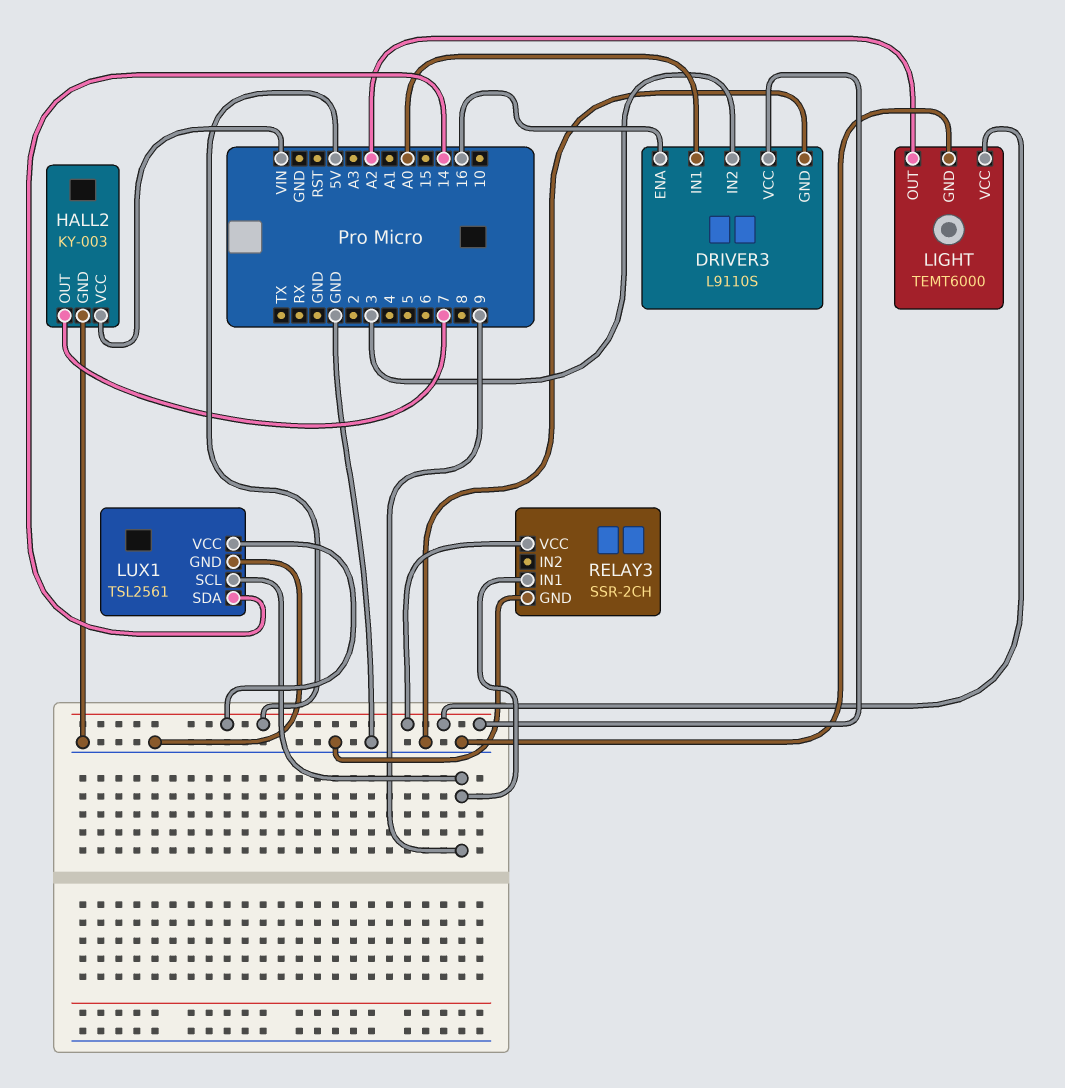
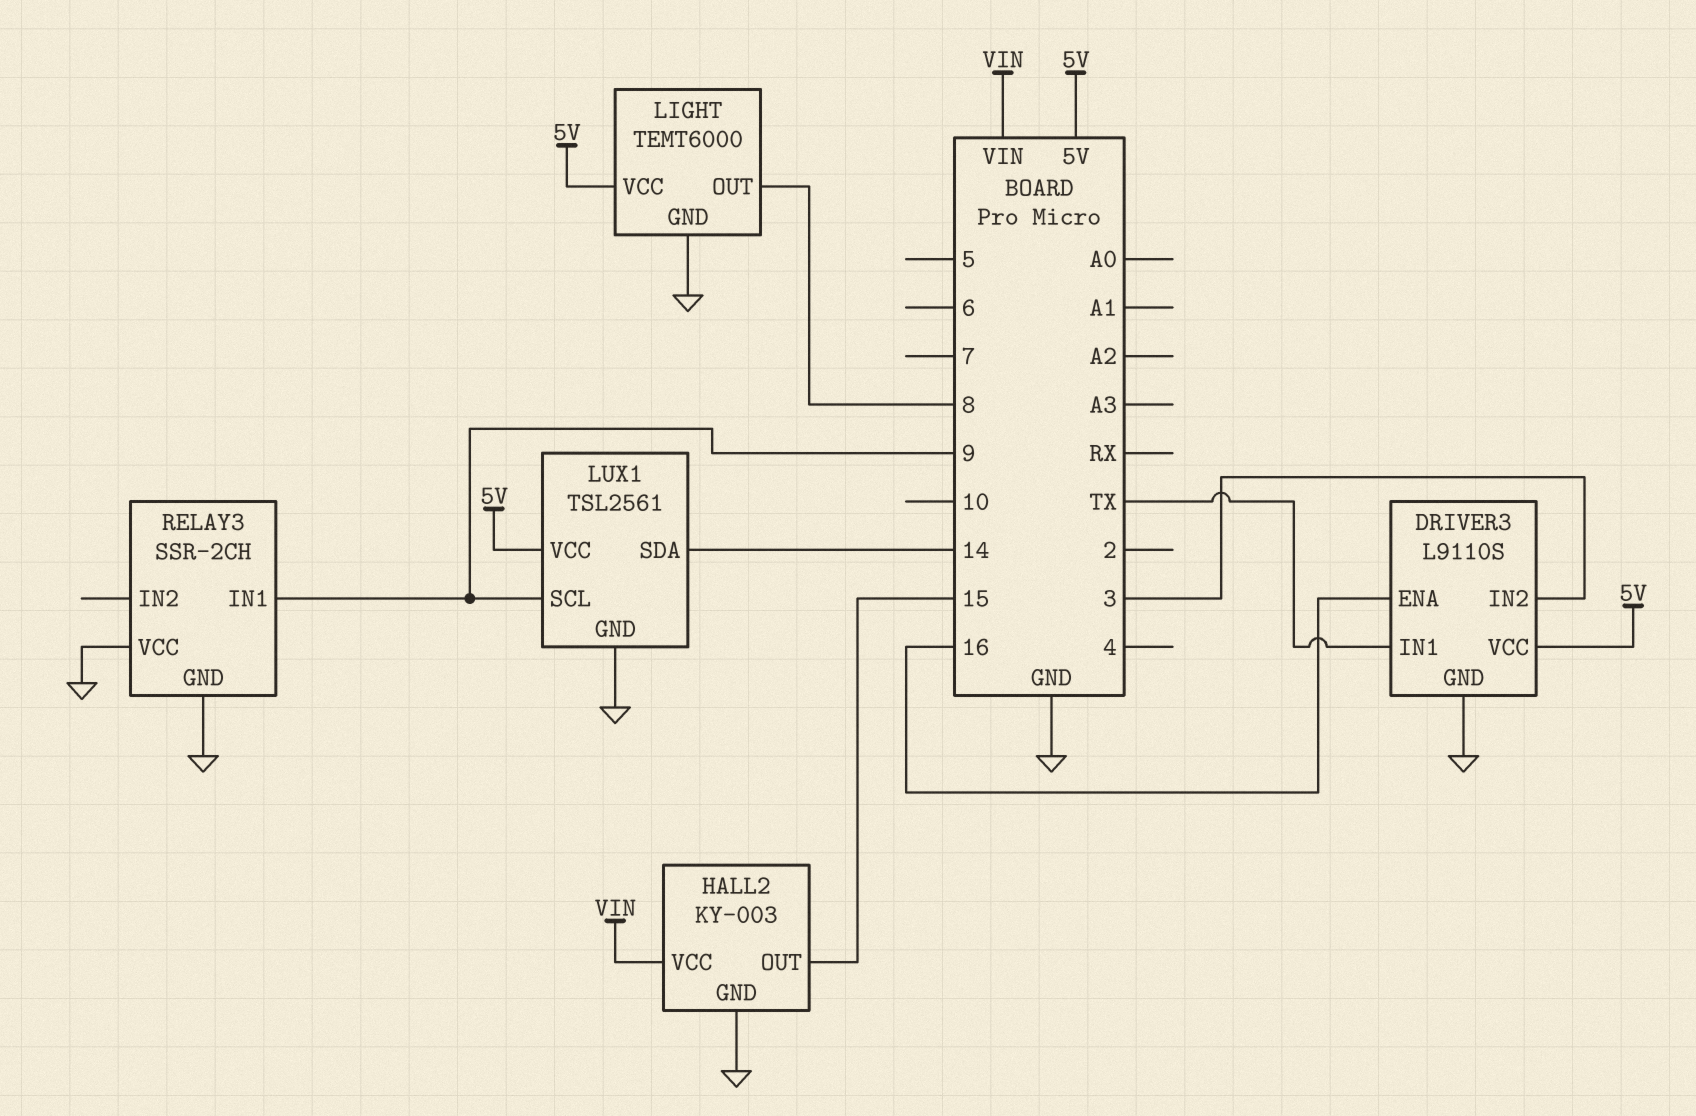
DRIVER3 pin IN1: A0 -> TX
HALL2 pin OUT: 7 -> 15
LIGHT pin OUT: A2 -> 8
RELAY3 pin VCC: 5V -> GND

